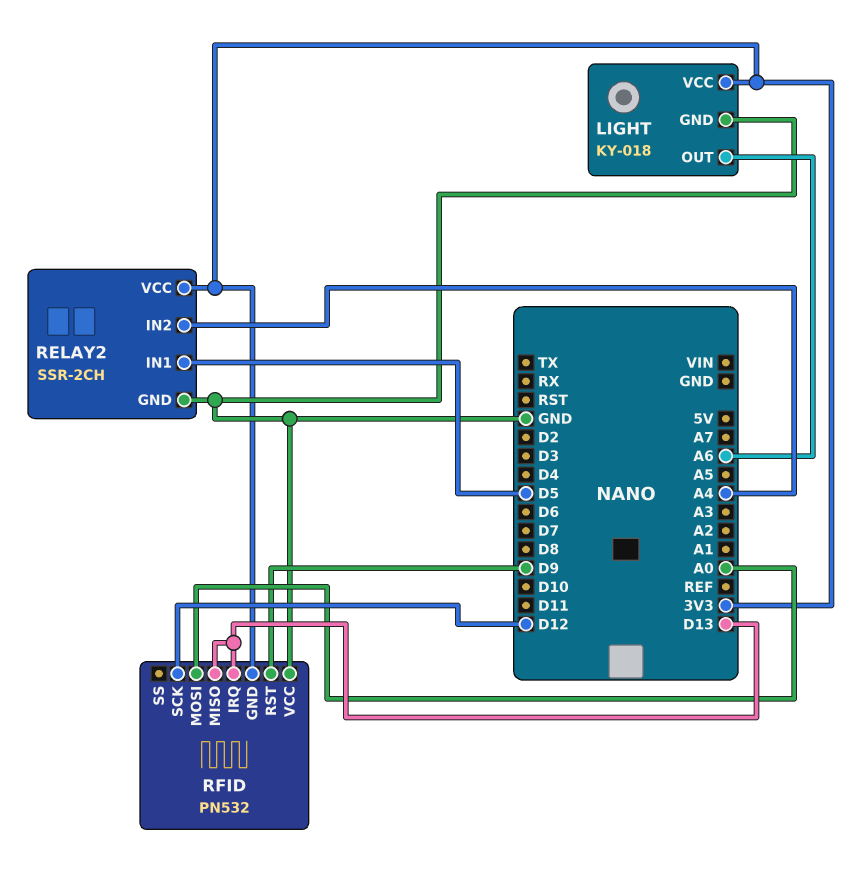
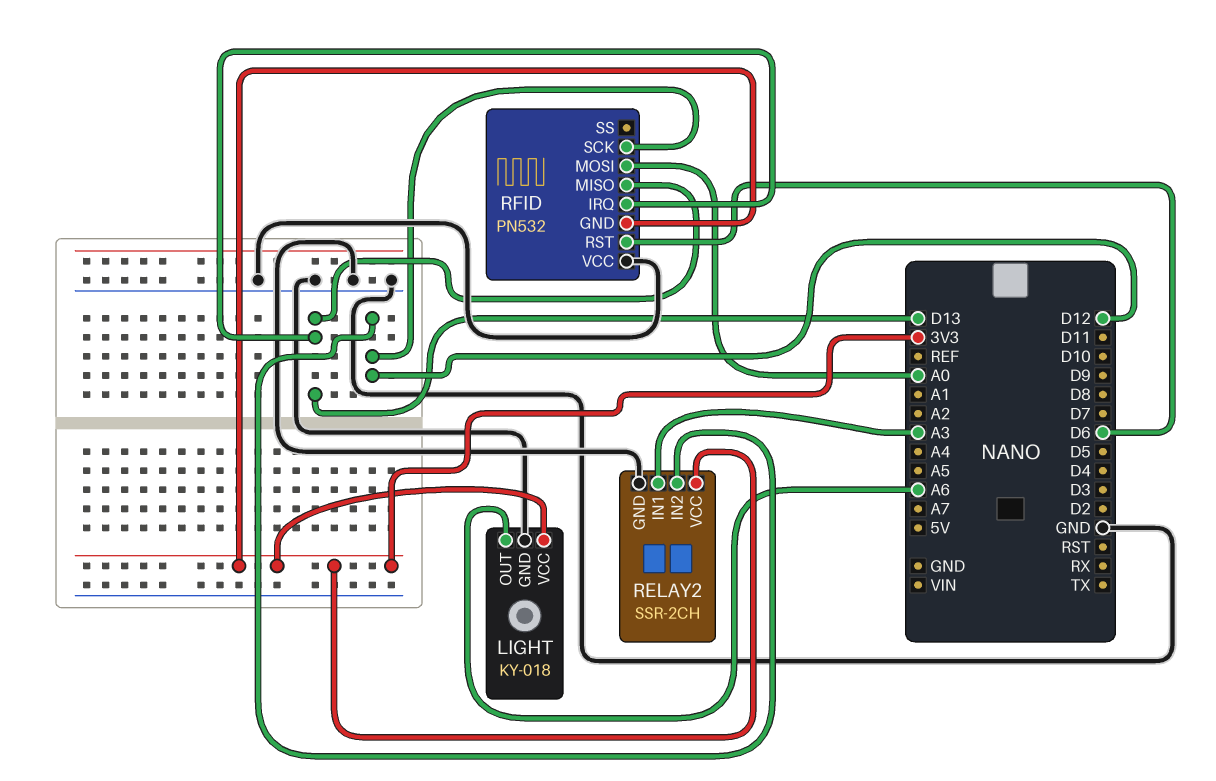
RELAY2 pin IN1: D5 -> A3
RELAY2 pin IN2: A4 -> D12
RFID pin RST: D9 -> D6

